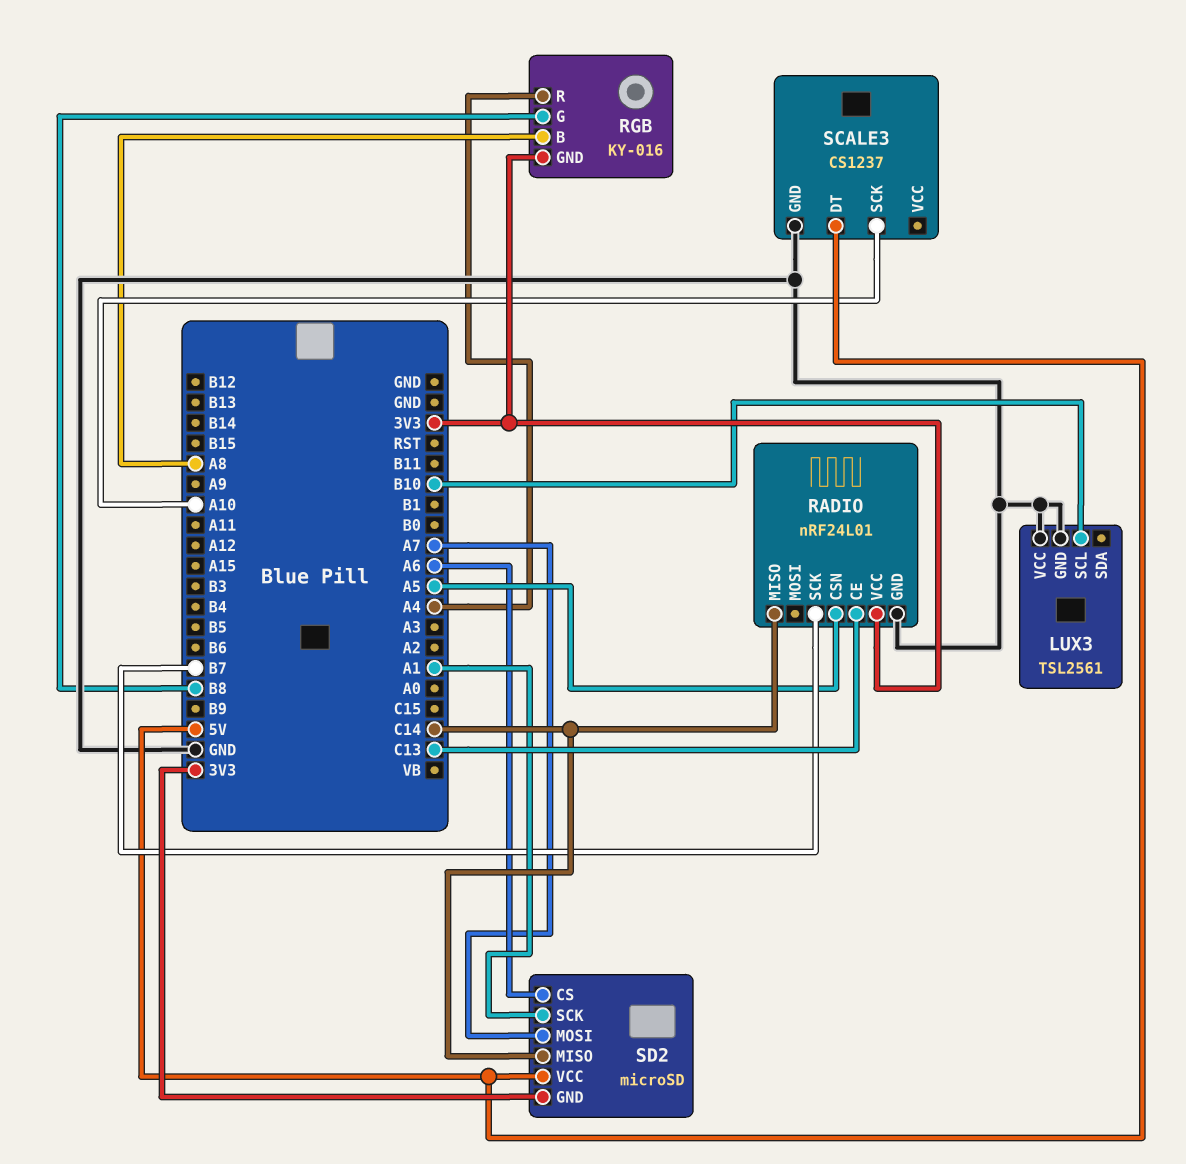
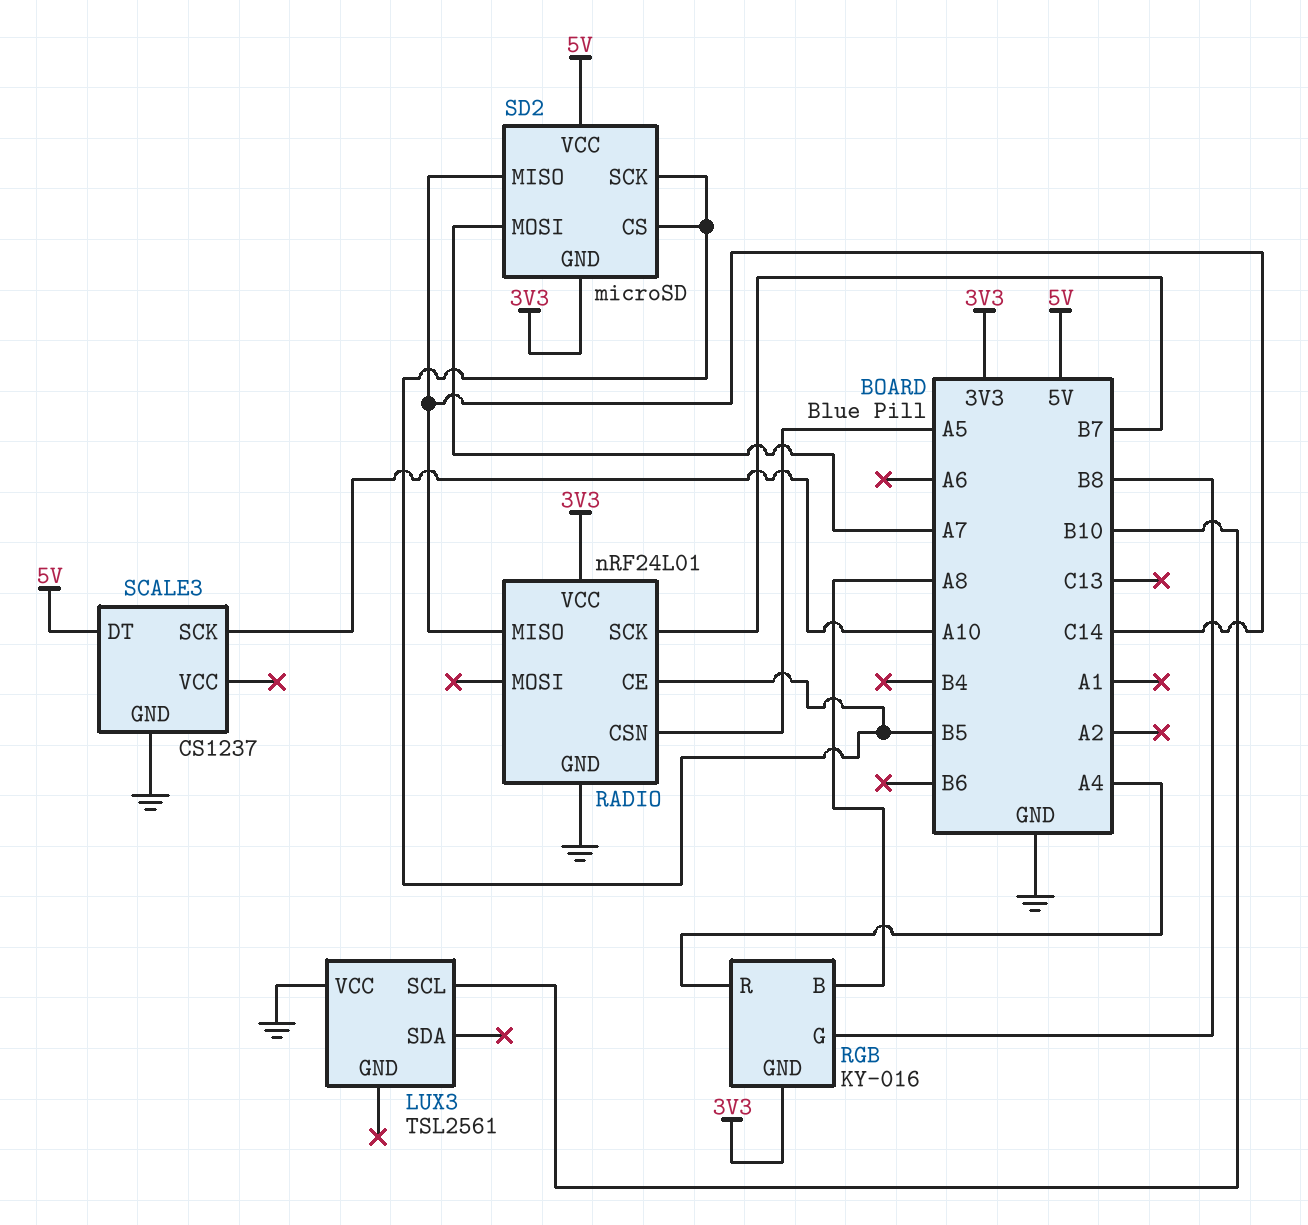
LUX3 pin GND: GND -> none
RADIO pin CE: C13 -> B5
SD2 pin CS: A6 -> B5
SD2 pin SCK: A1 -> B5

